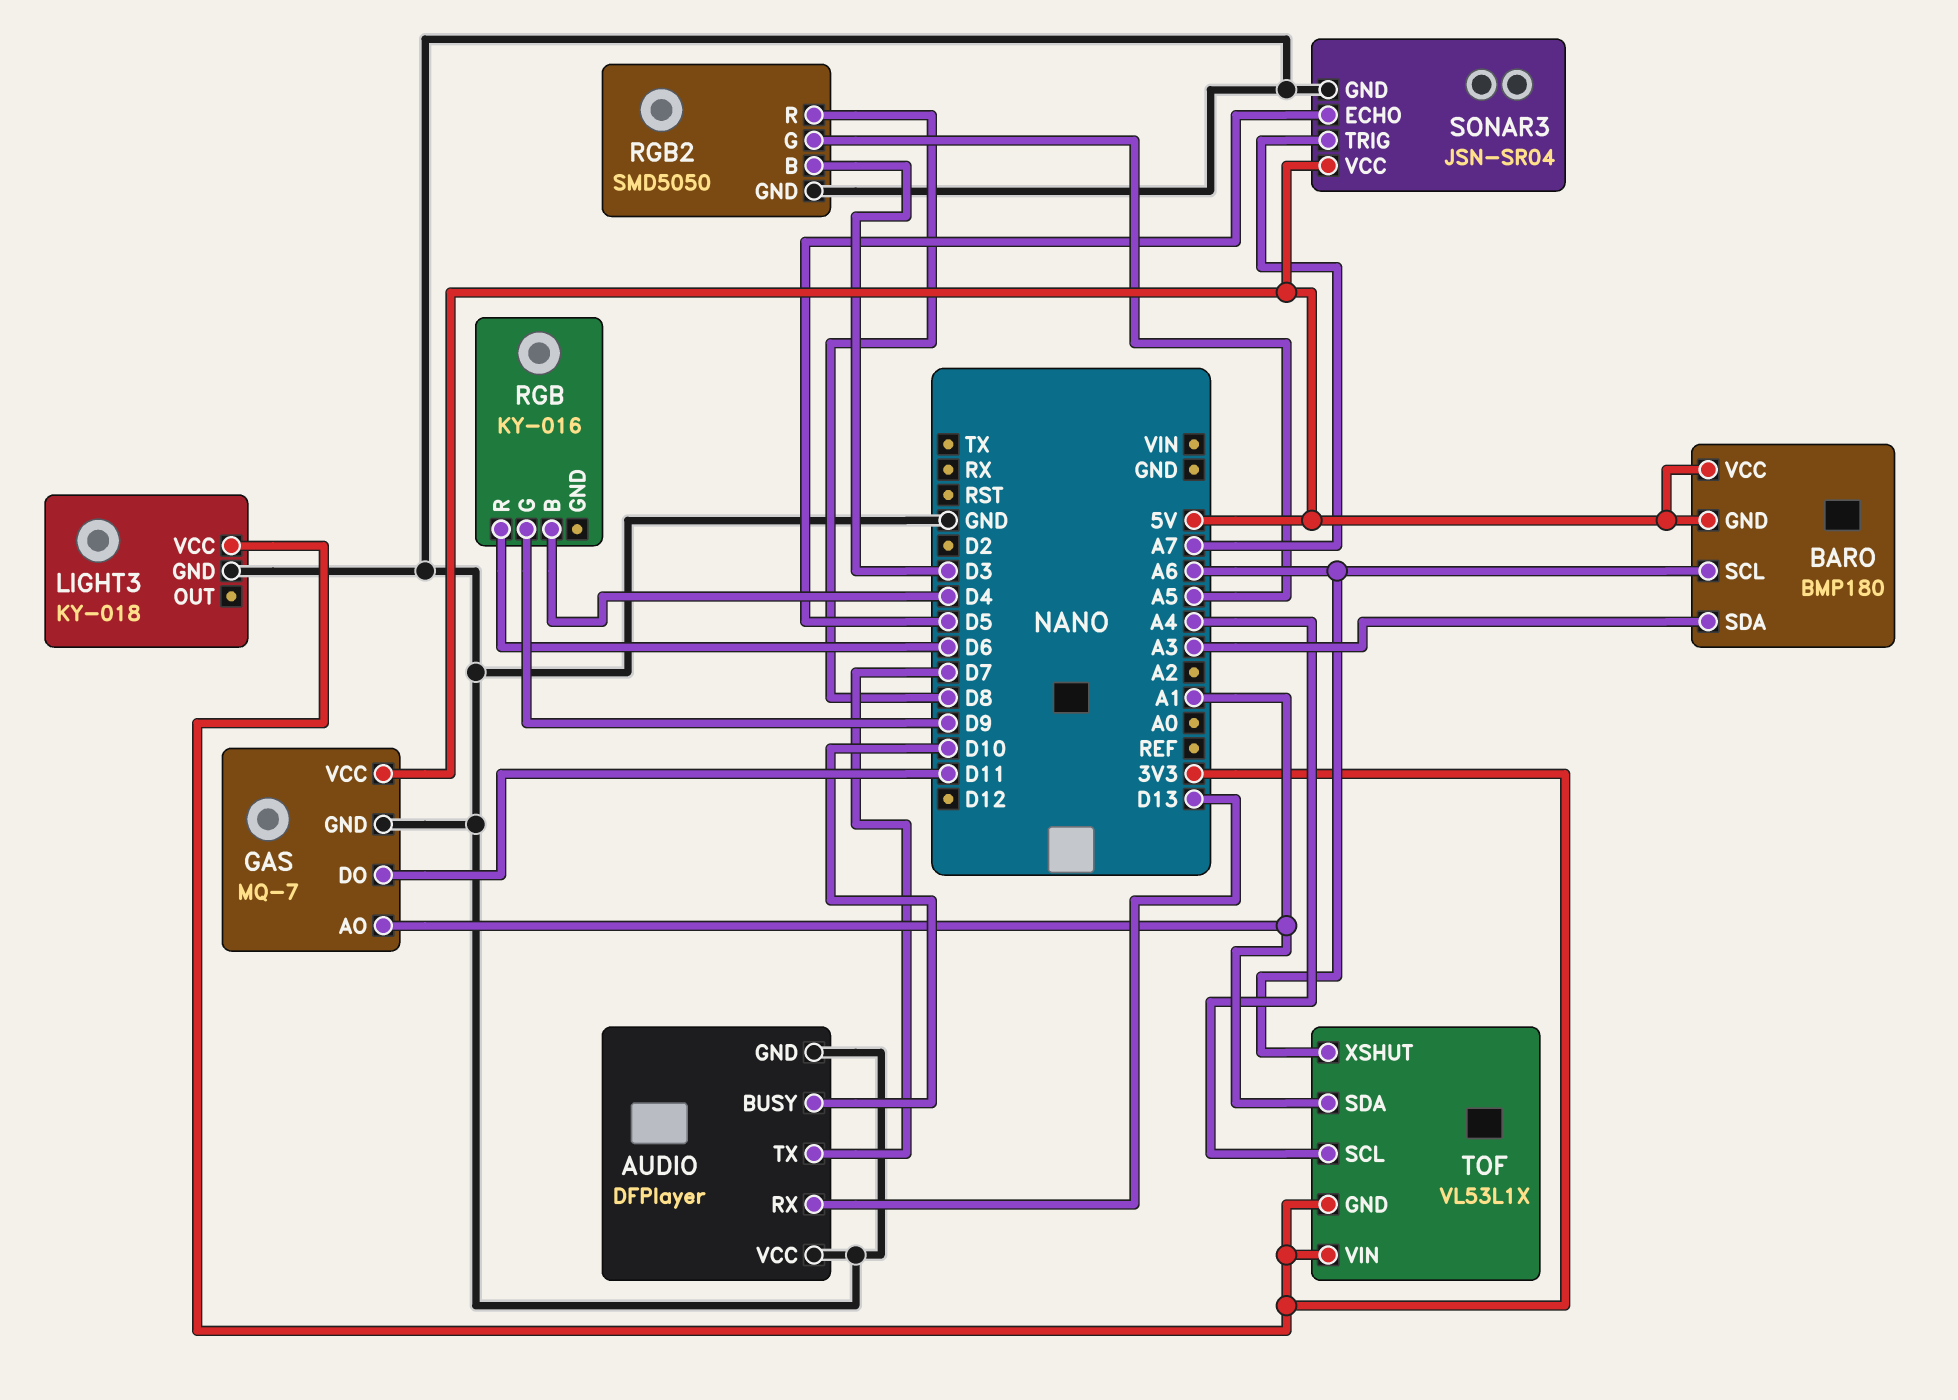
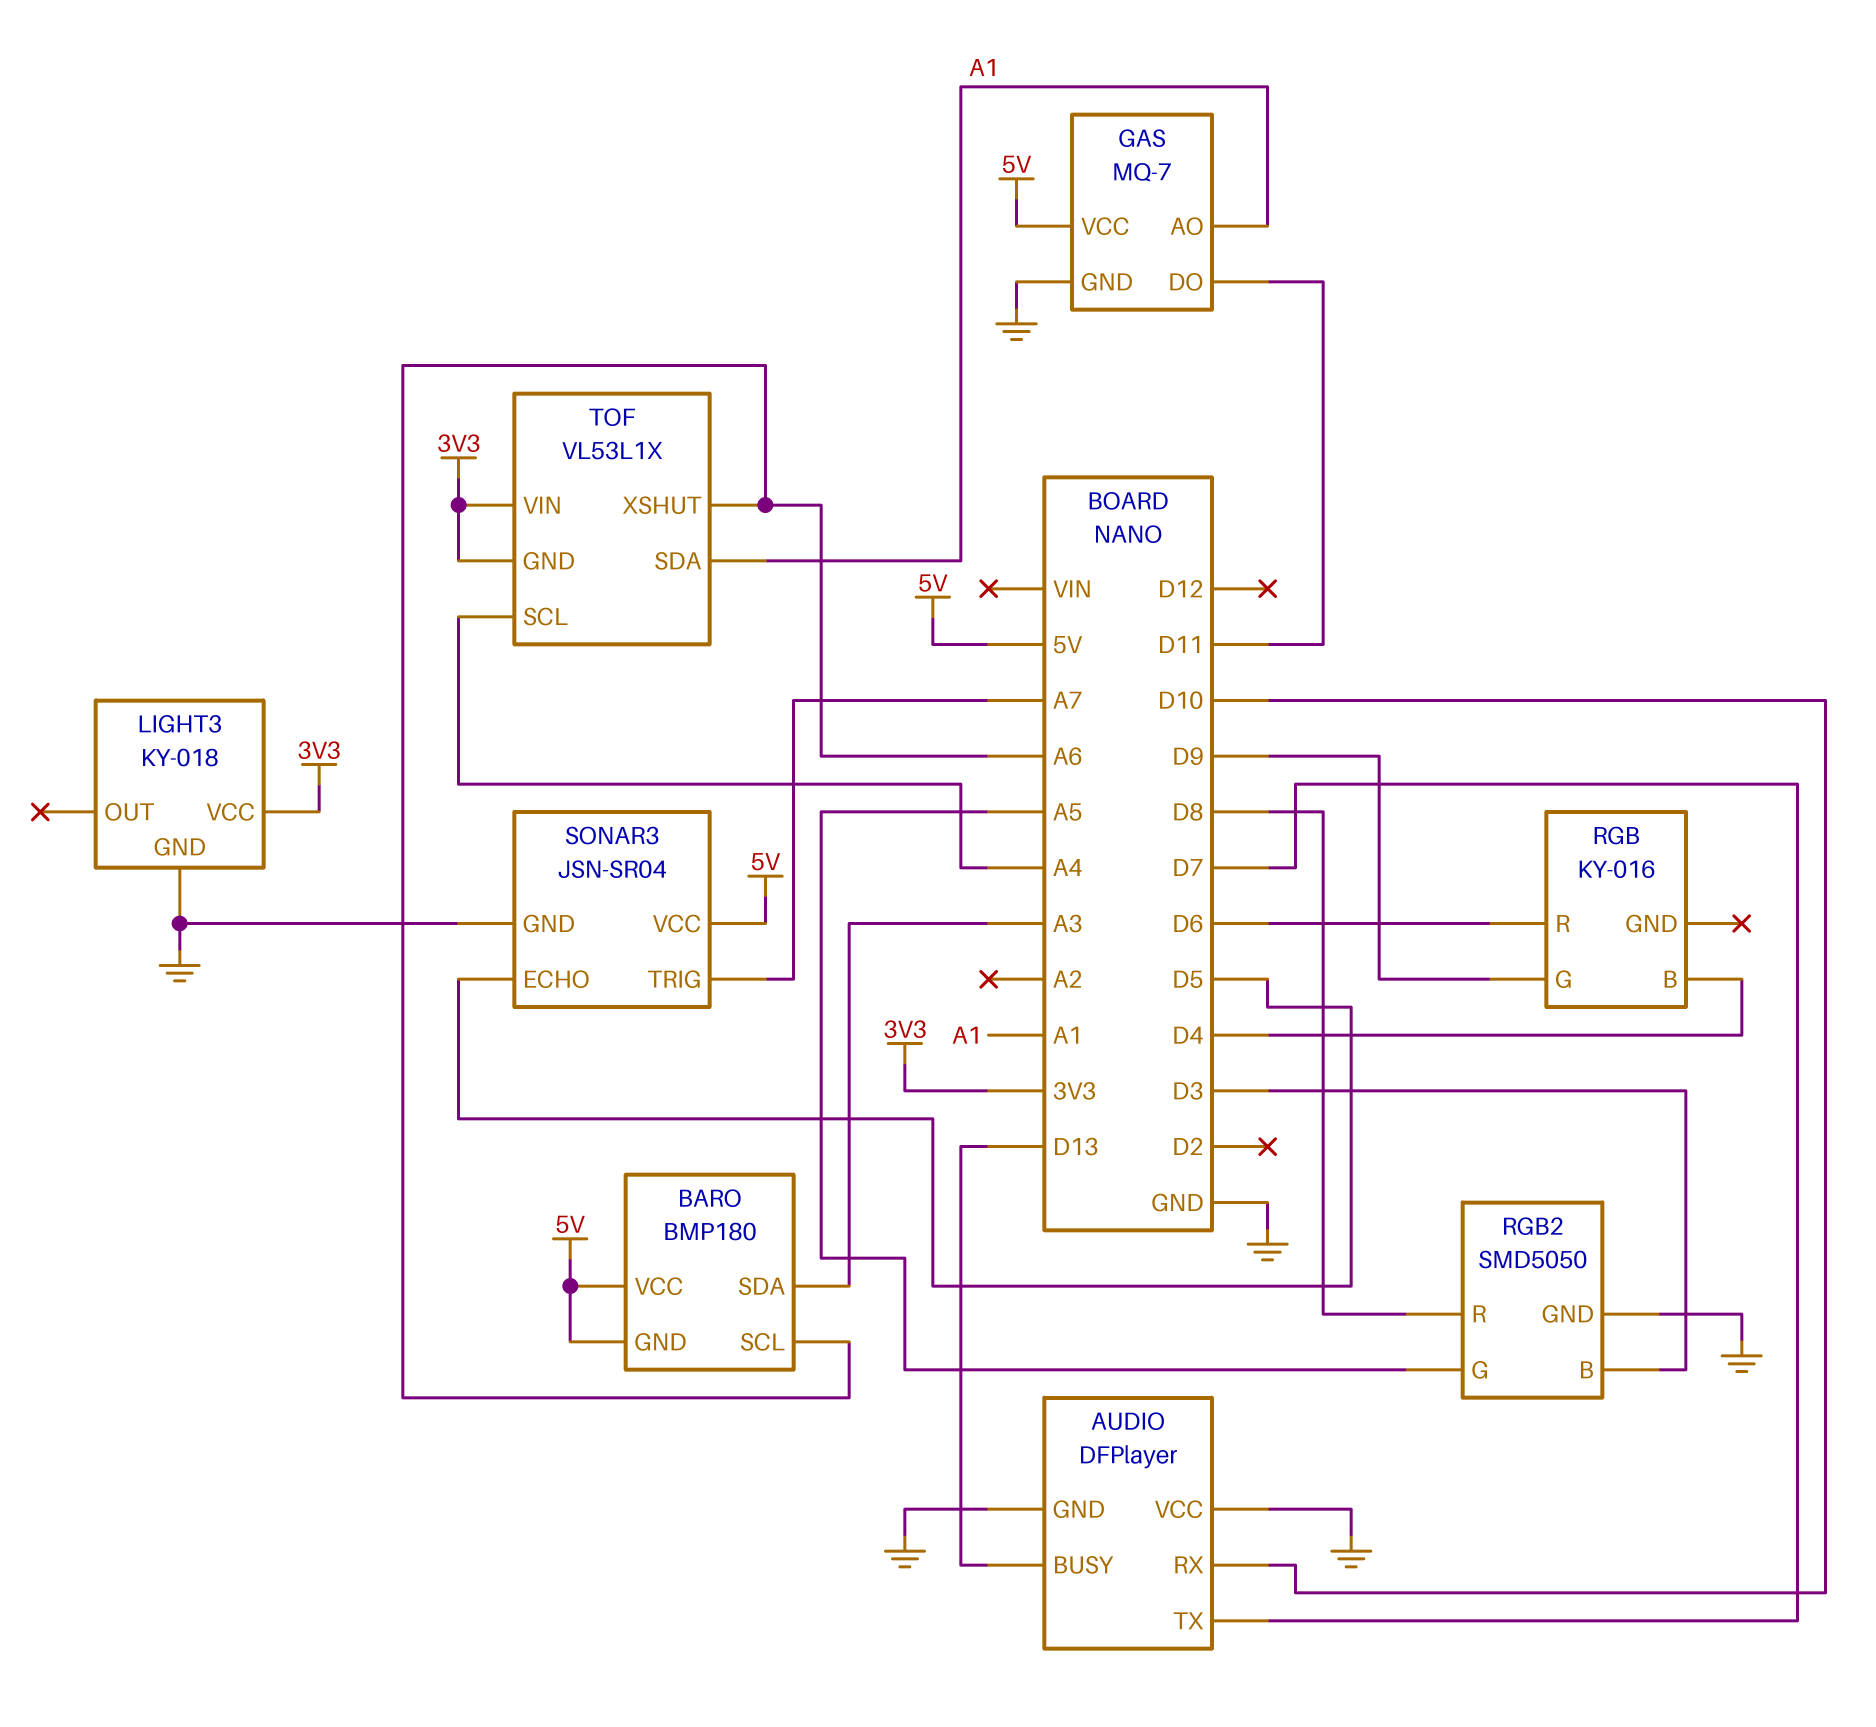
AUDIO pin BUSY: D10 -> D13
AUDIO pin RX: D13 -> D10

